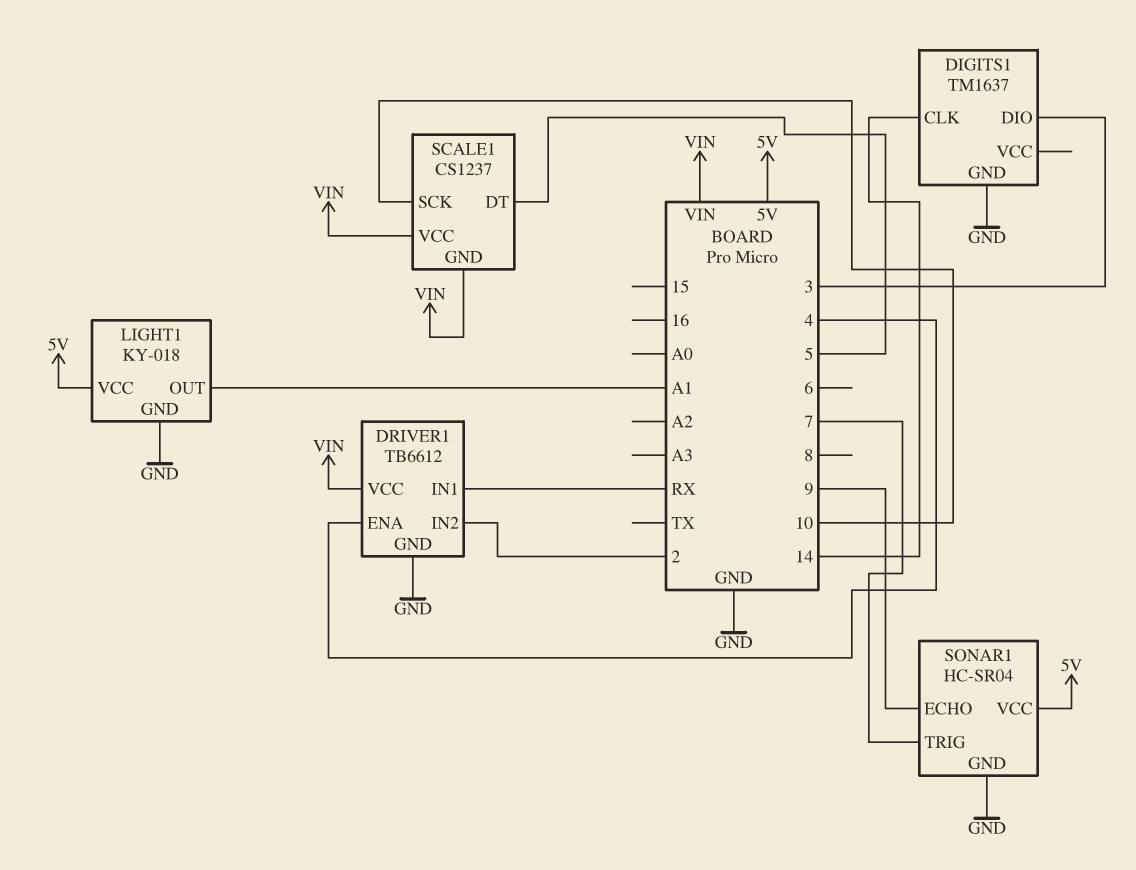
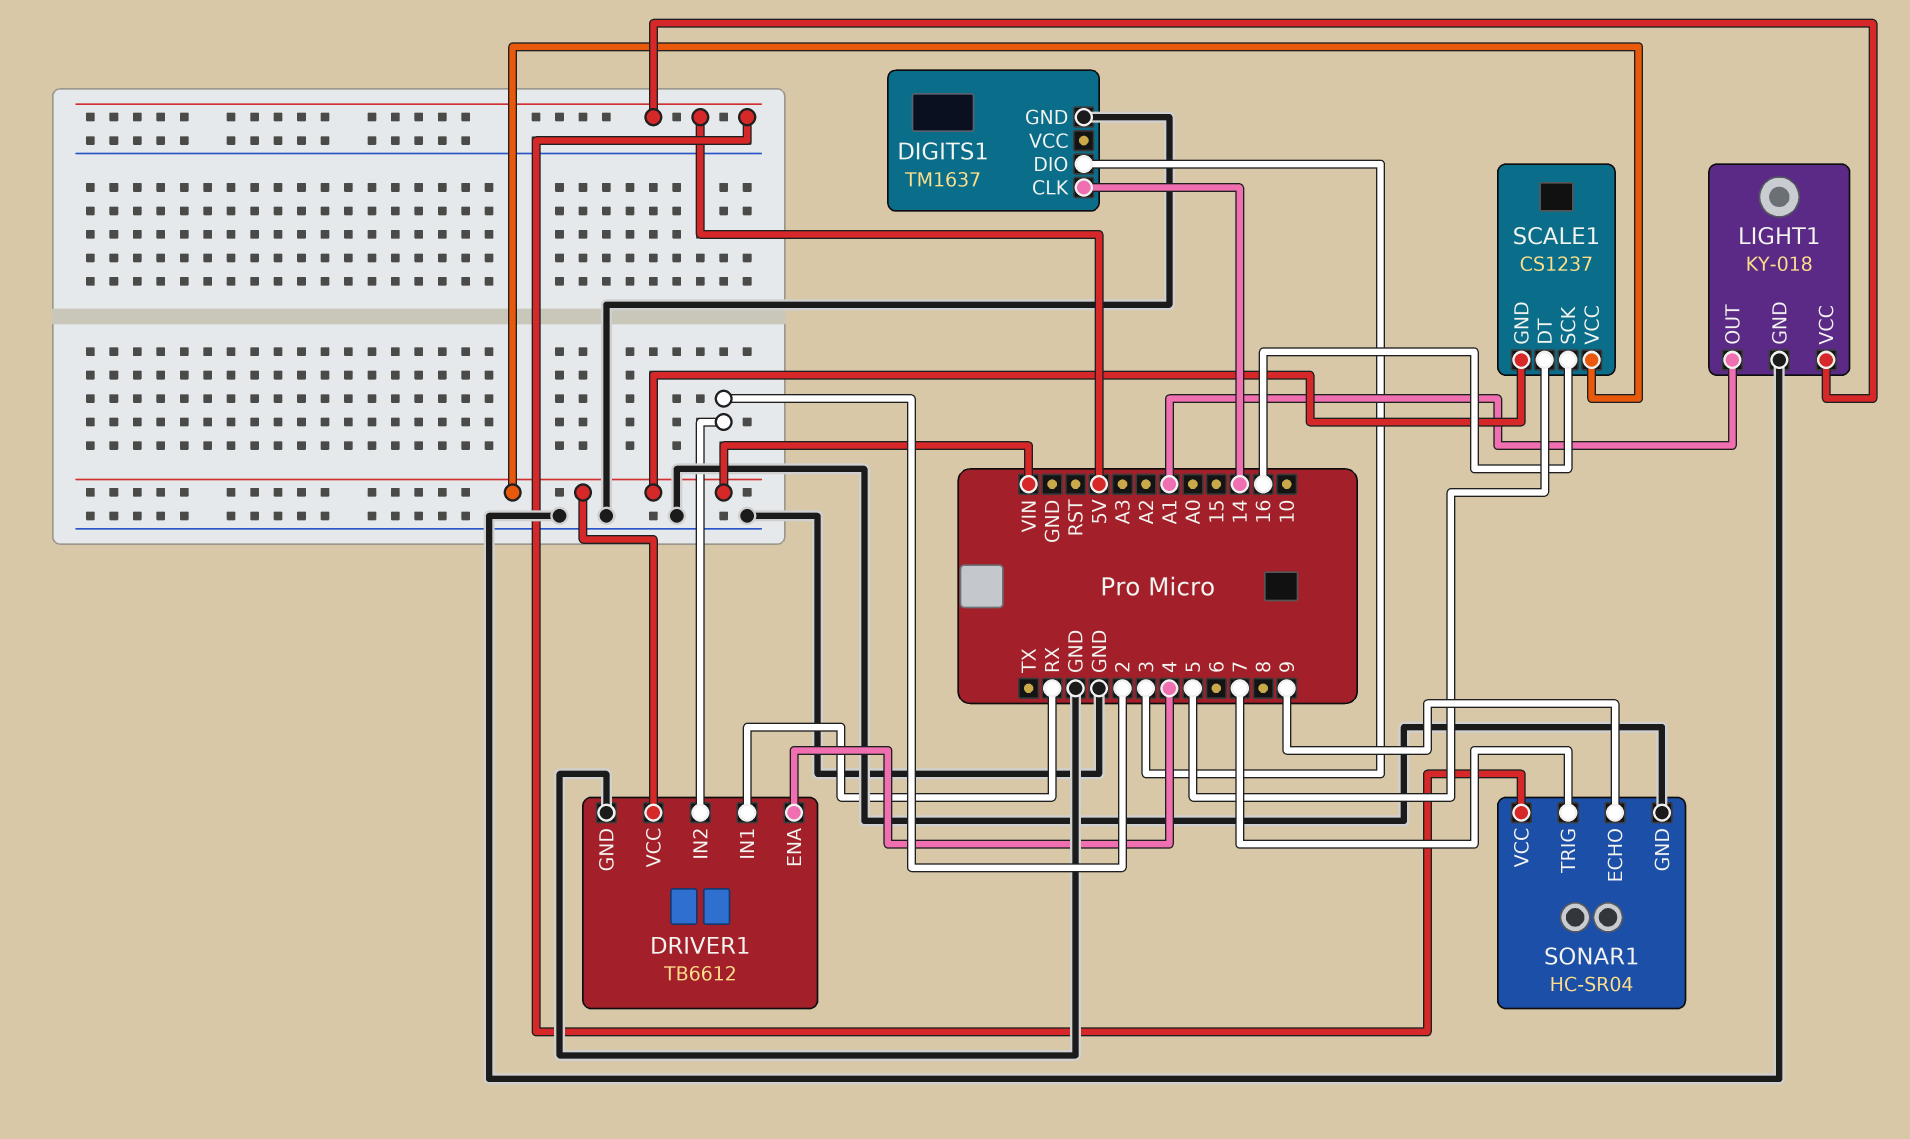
SCALE1 pin SCK: 10 -> 16

